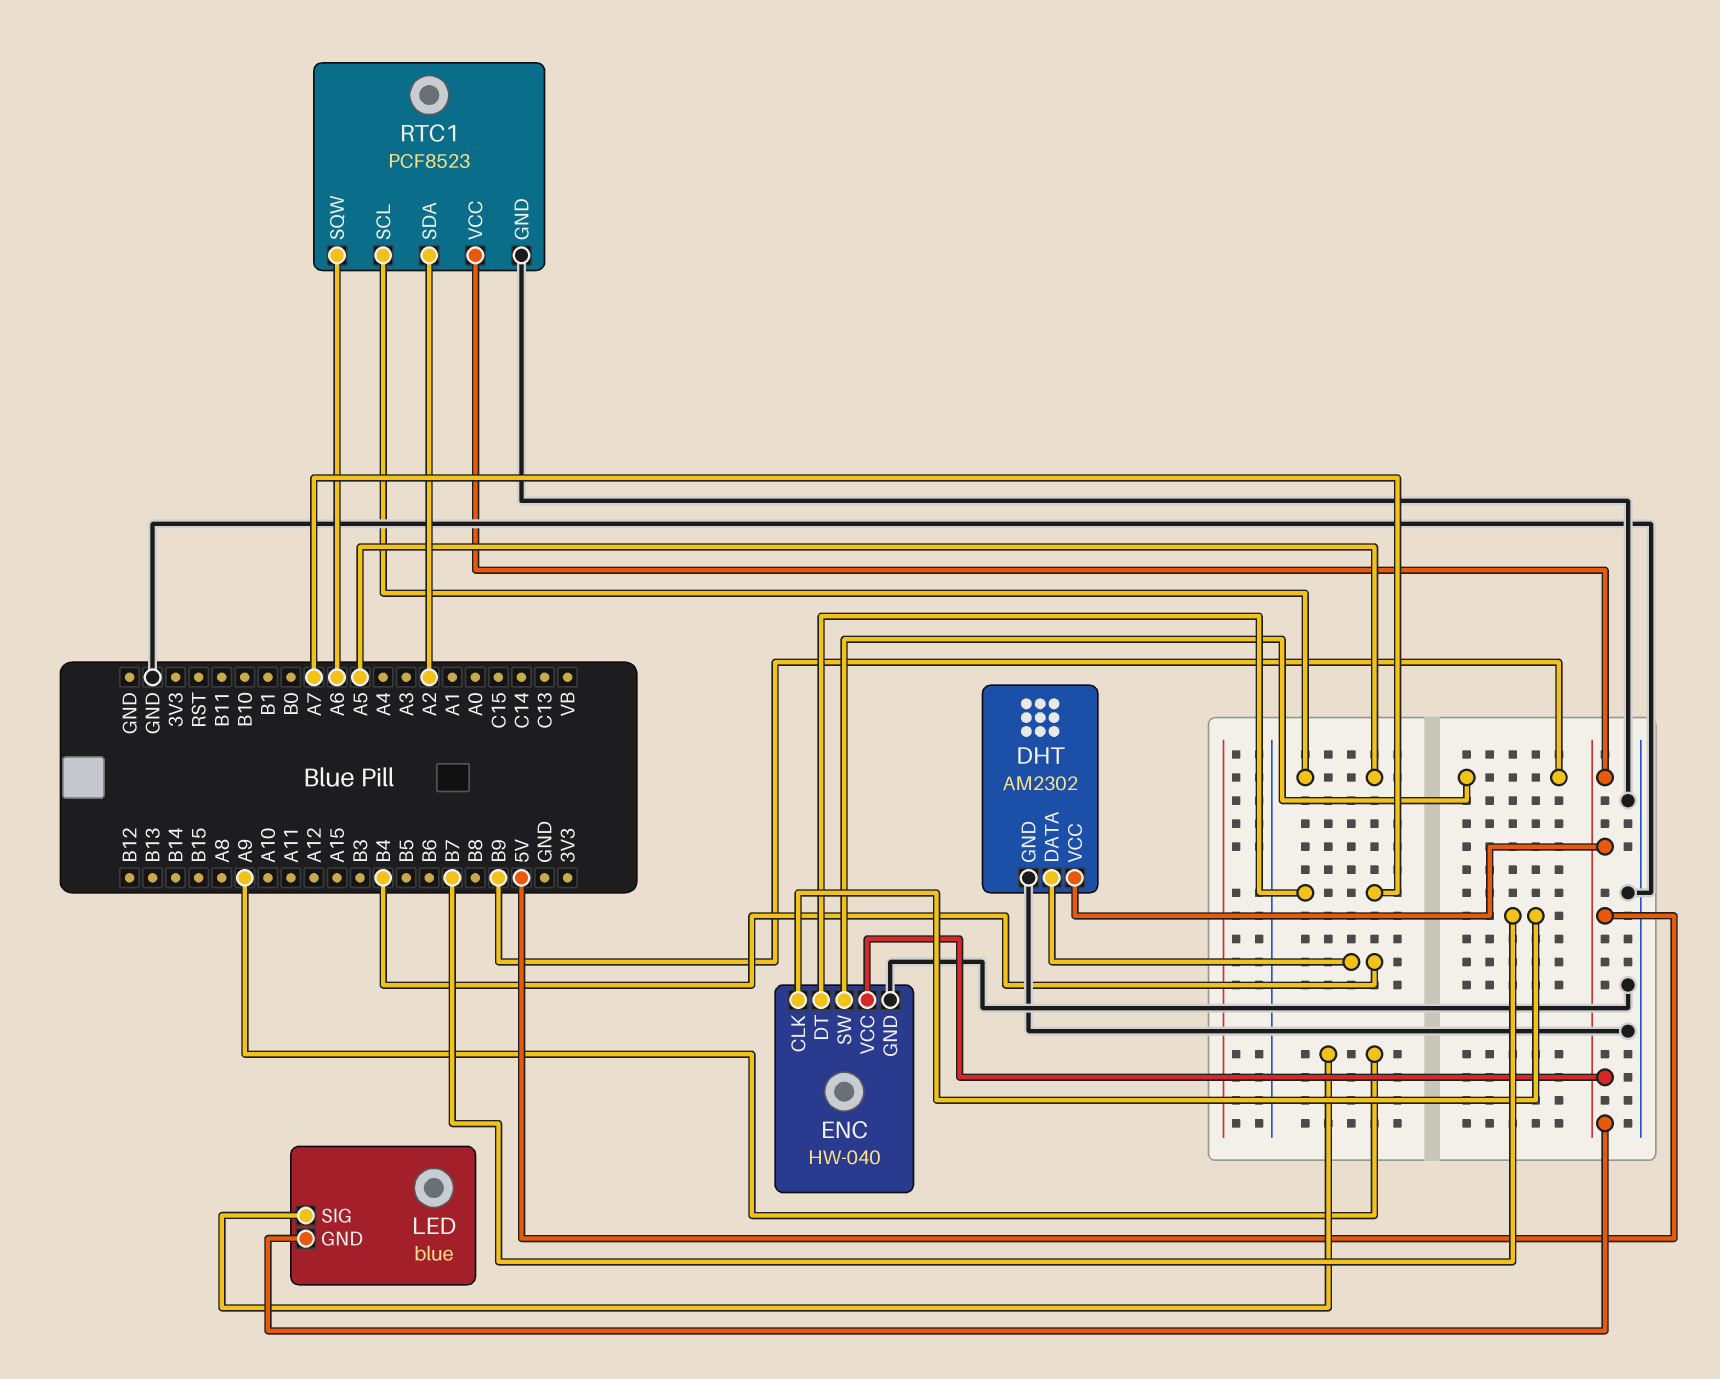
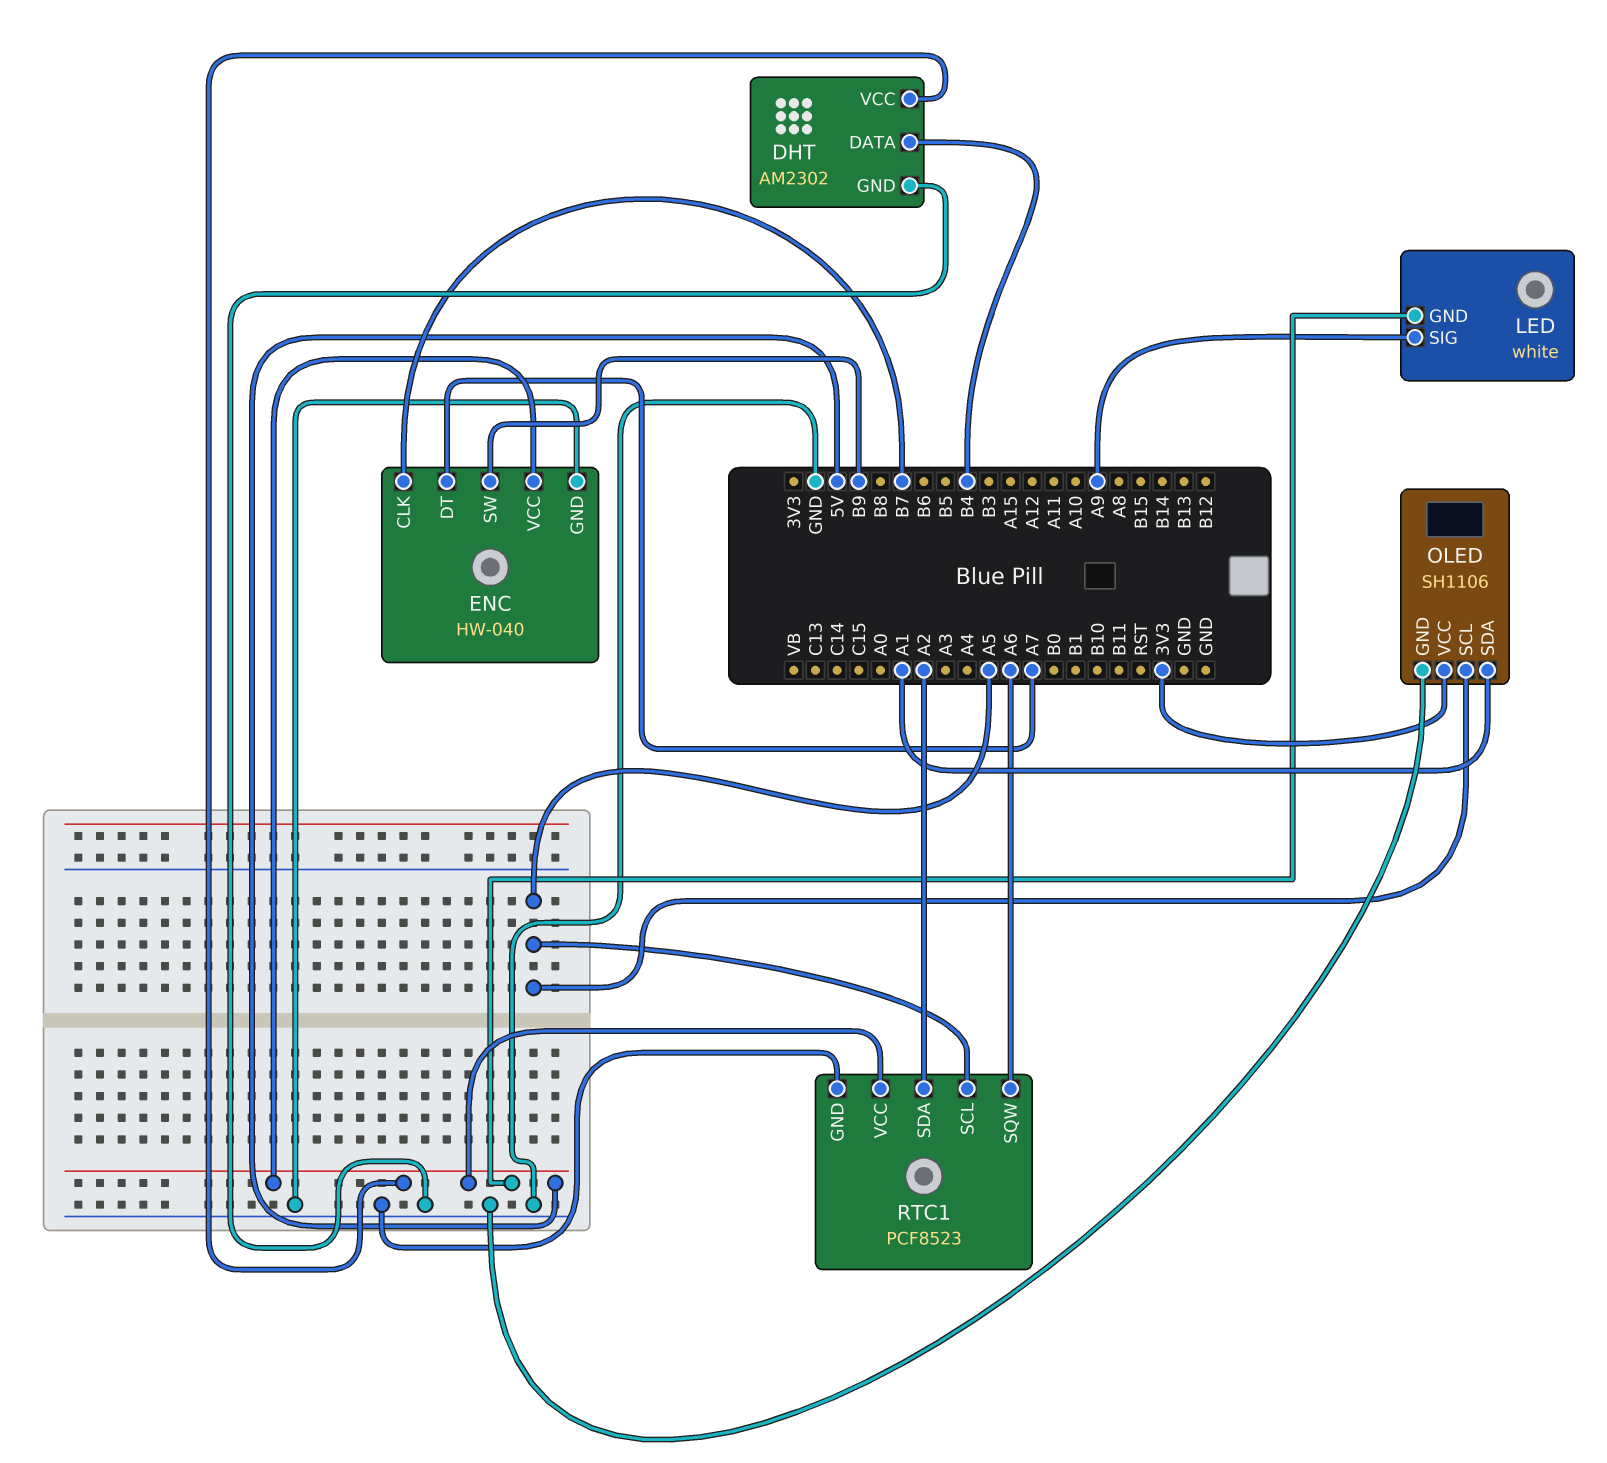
LED: blue -> white
OLED: none -> SH1106
OLED pin GND: none -> GND
OLED pin SCL: none -> A5
OLED pin SDA: none -> A1
OLED pin VCC: none -> 3V3

